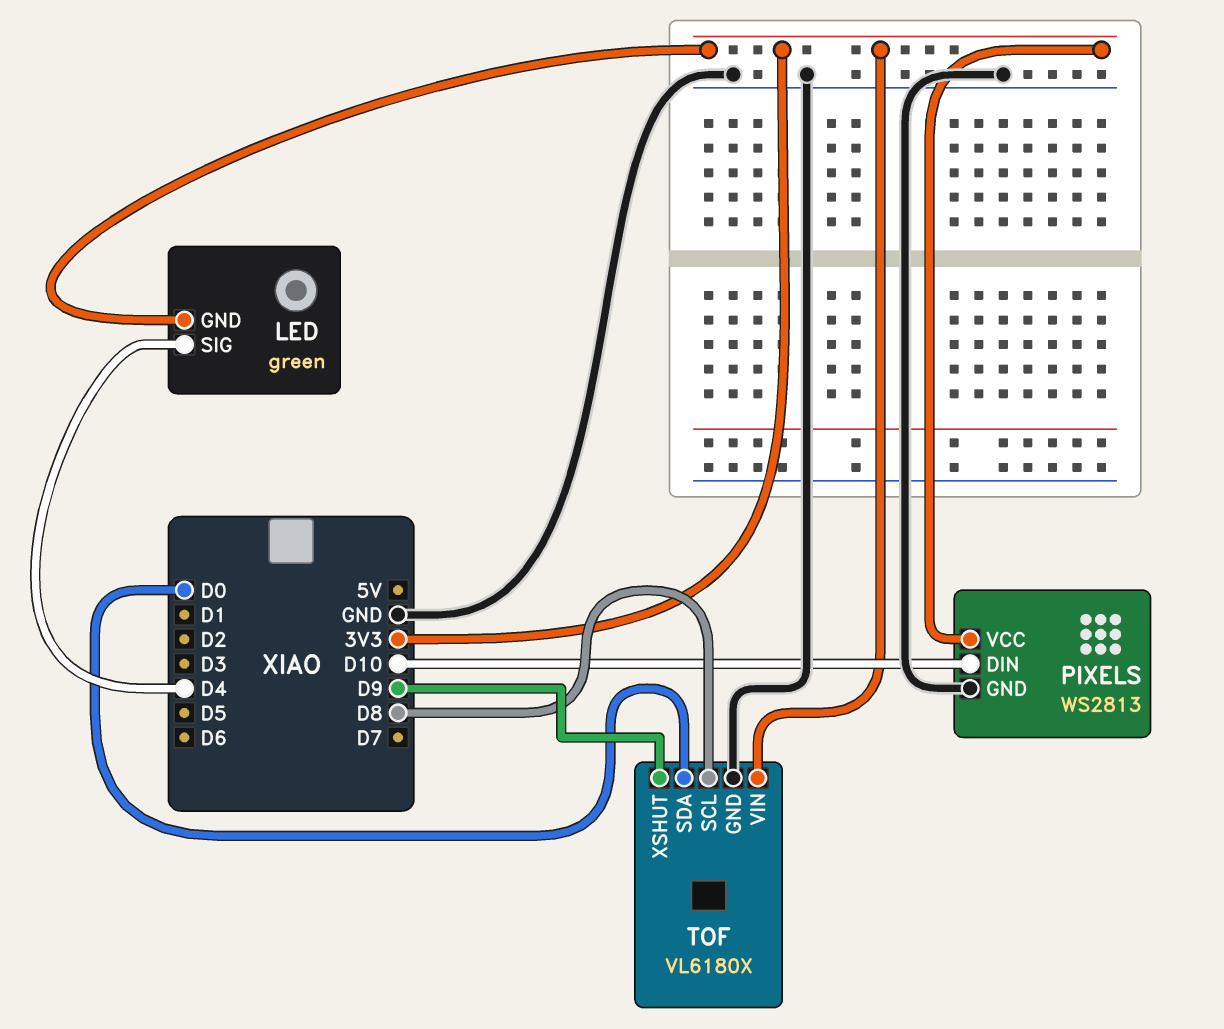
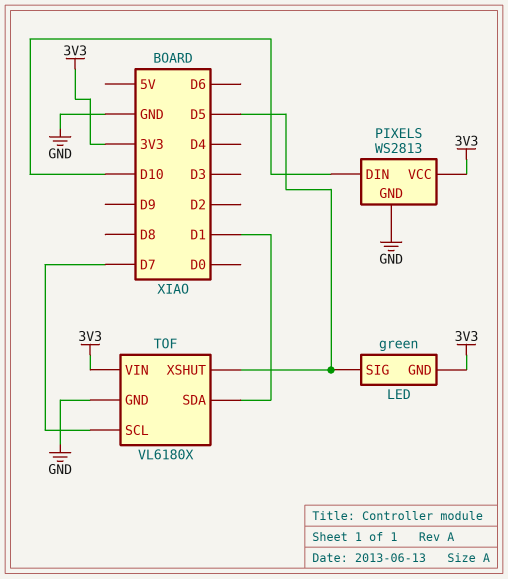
LED pin SIG: D4 -> D5
TOF pin SCL: D8 -> D7
TOF pin SDA: D0 -> D1
TOF pin XSHUT: D9 -> D5

